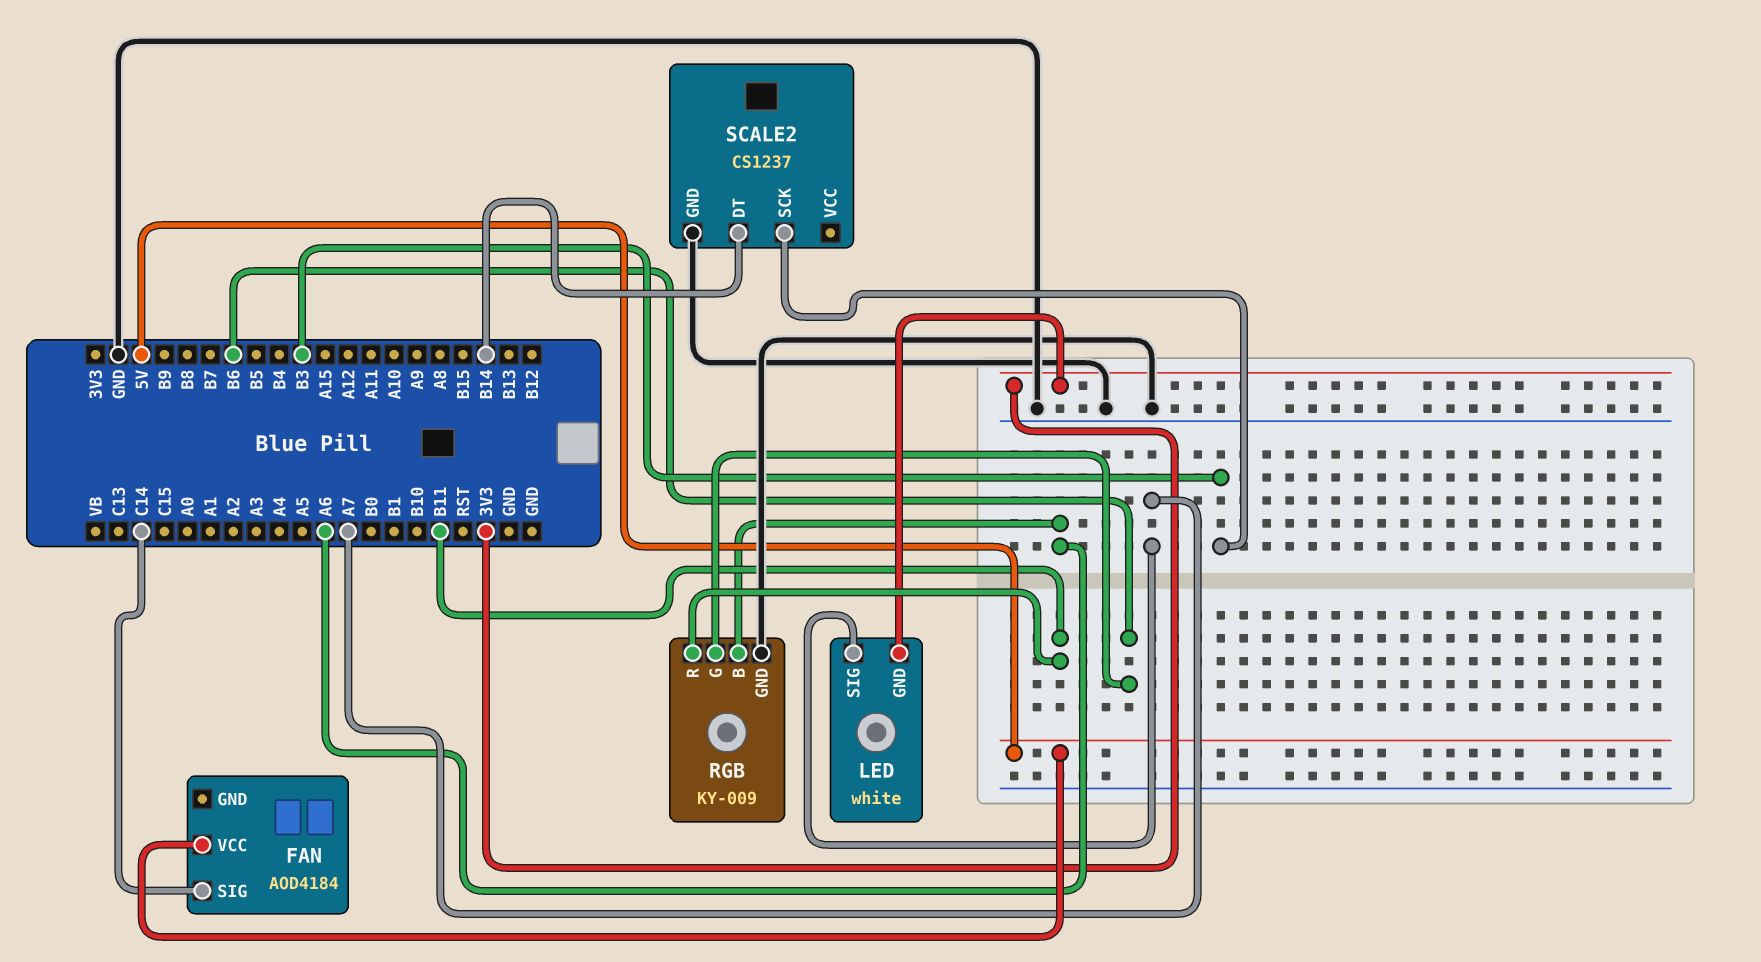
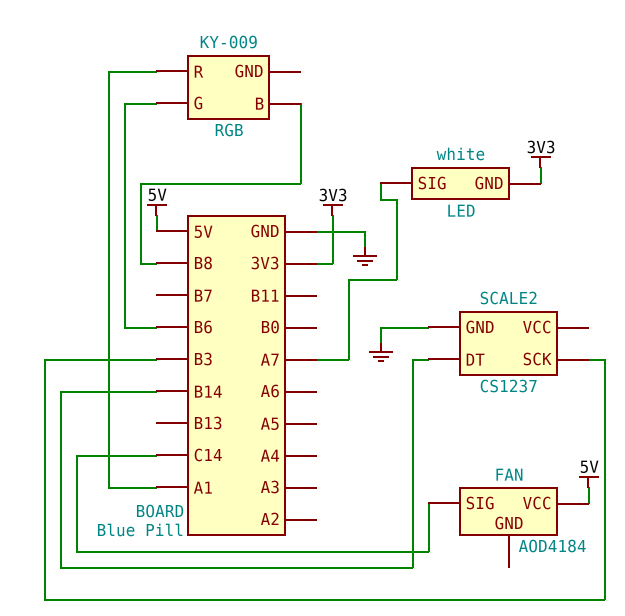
RGB pin B: A6 -> B8
RGB pin GND: GND -> none
RGB pin R: B11 -> A1

